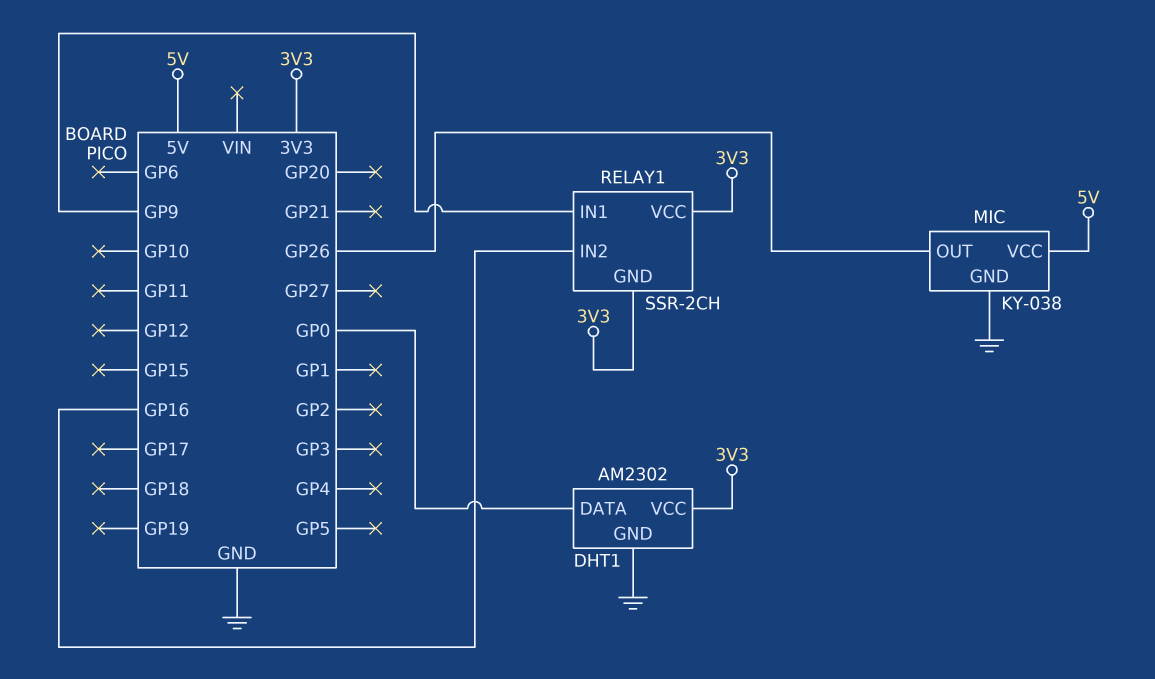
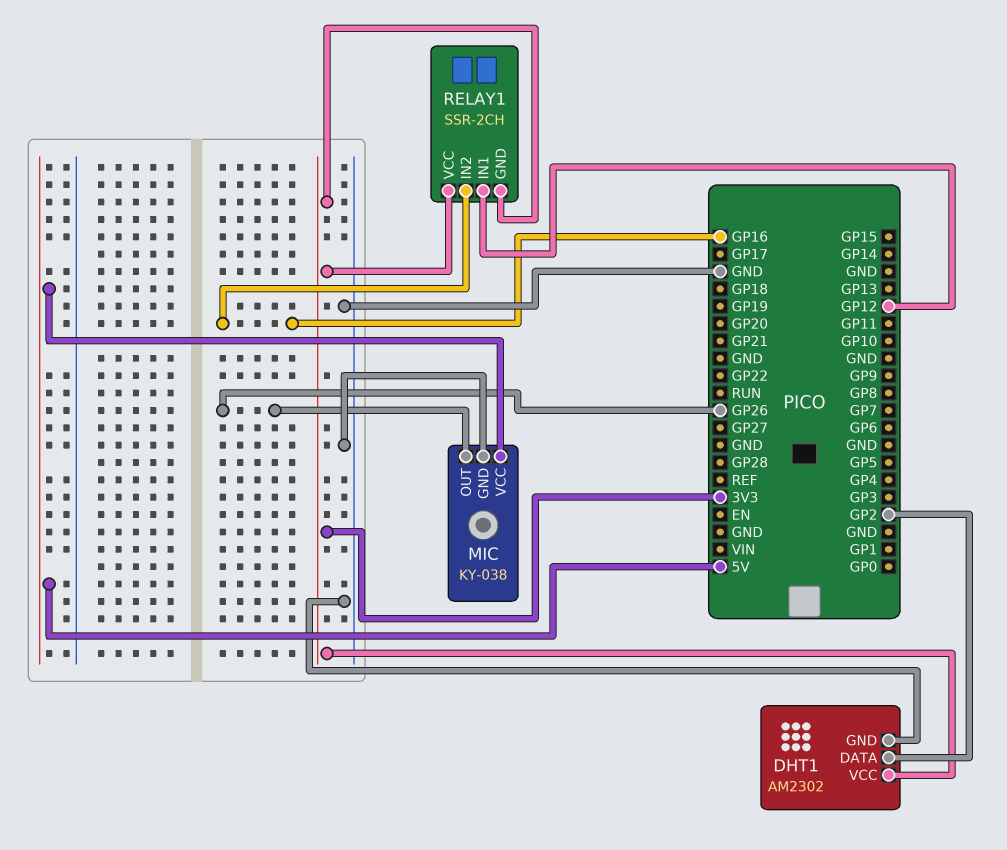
DHT1 pin DATA: GP0 -> GP2
RELAY1 pin IN1: GP9 -> GP12

